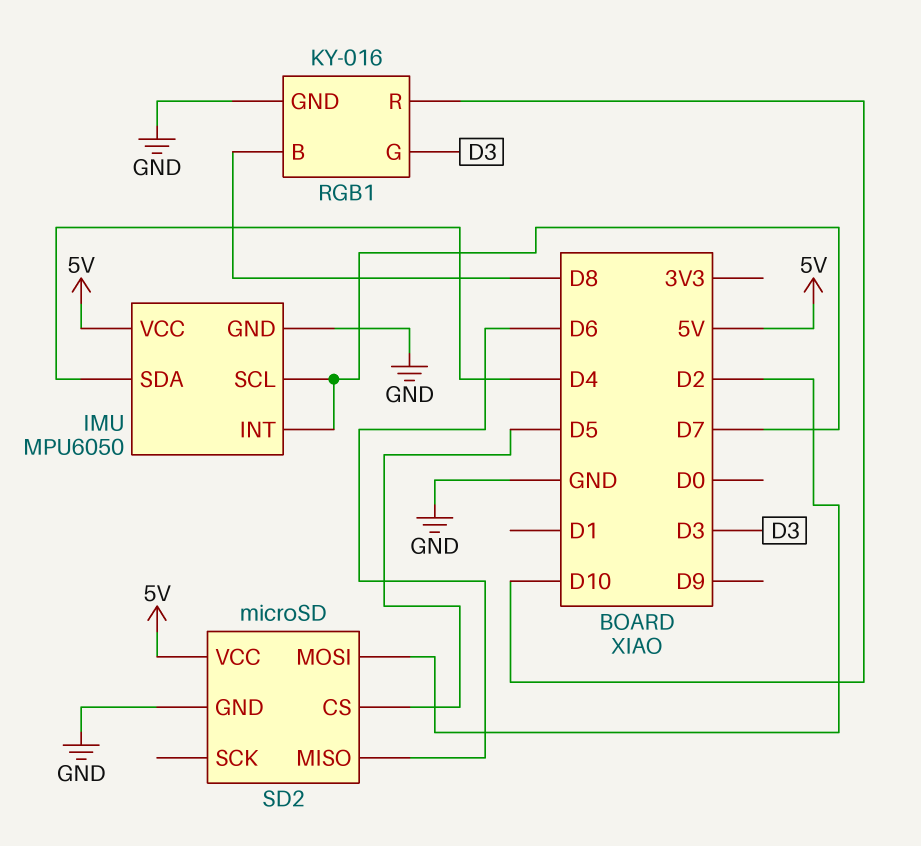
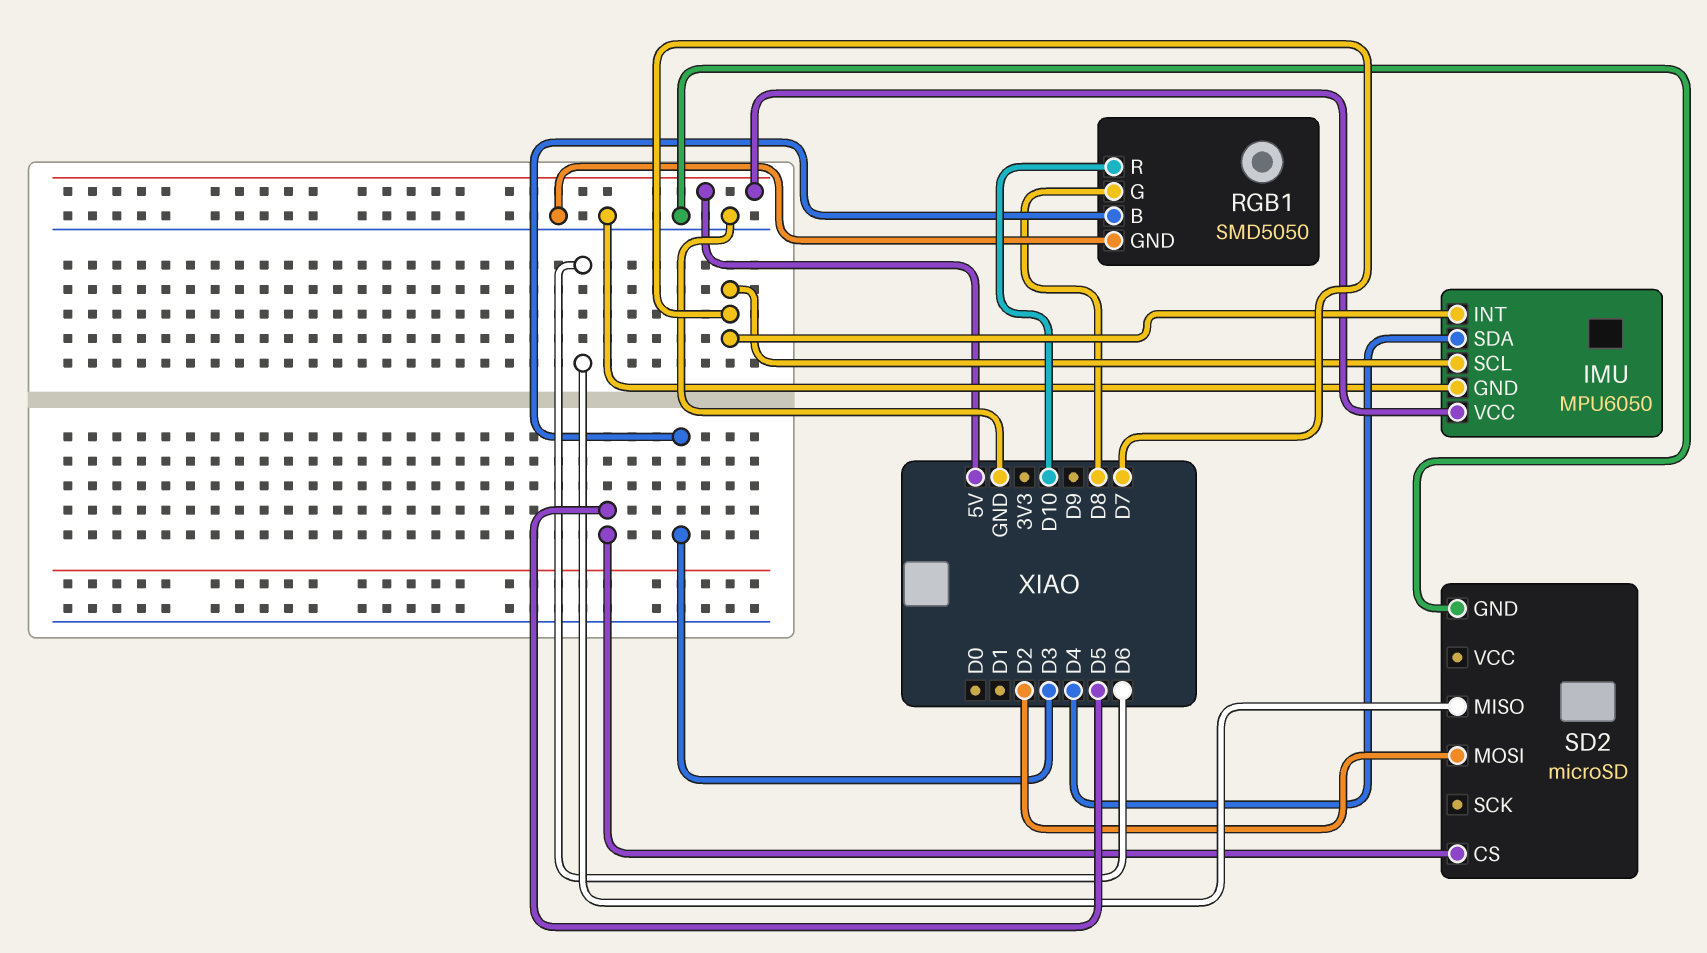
RGB1: KY-016 -> SMD5050
RGB1 pin B: D8 -> D3
RGB1 pin G: D3 -> D8
SD2 pin VCC: 5V -> none

